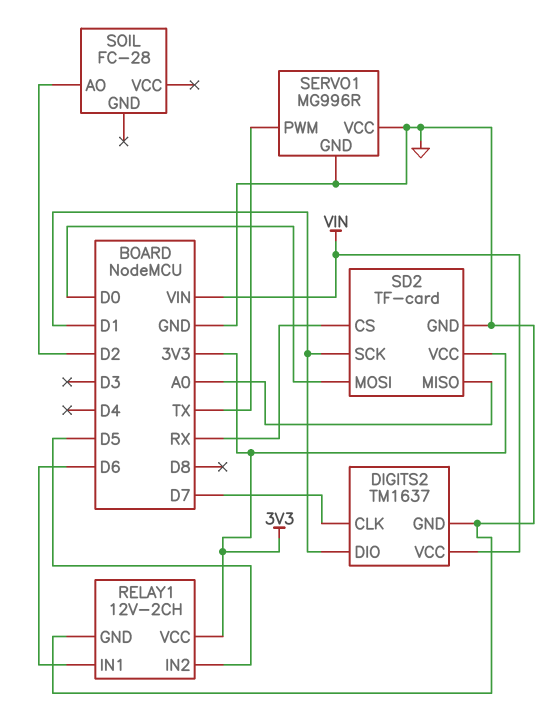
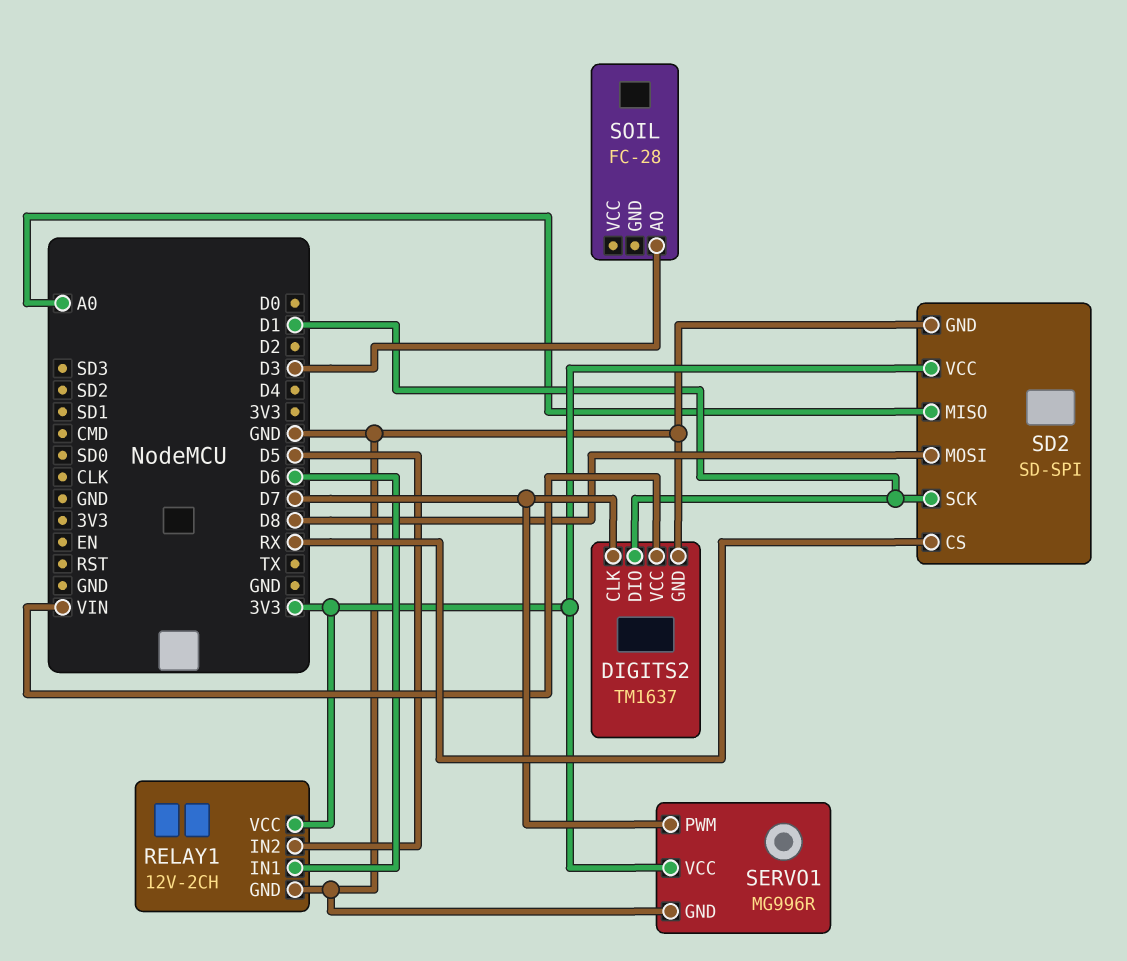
SD2: TF-card -> SD-SPI
SD2 pin MOSI: D0 -> D8
SERVO1 pin PWM: TX -> D7
SERVO1 pin VCC: GND -> 3V3
SOIL pin AO: D2 -> D3

